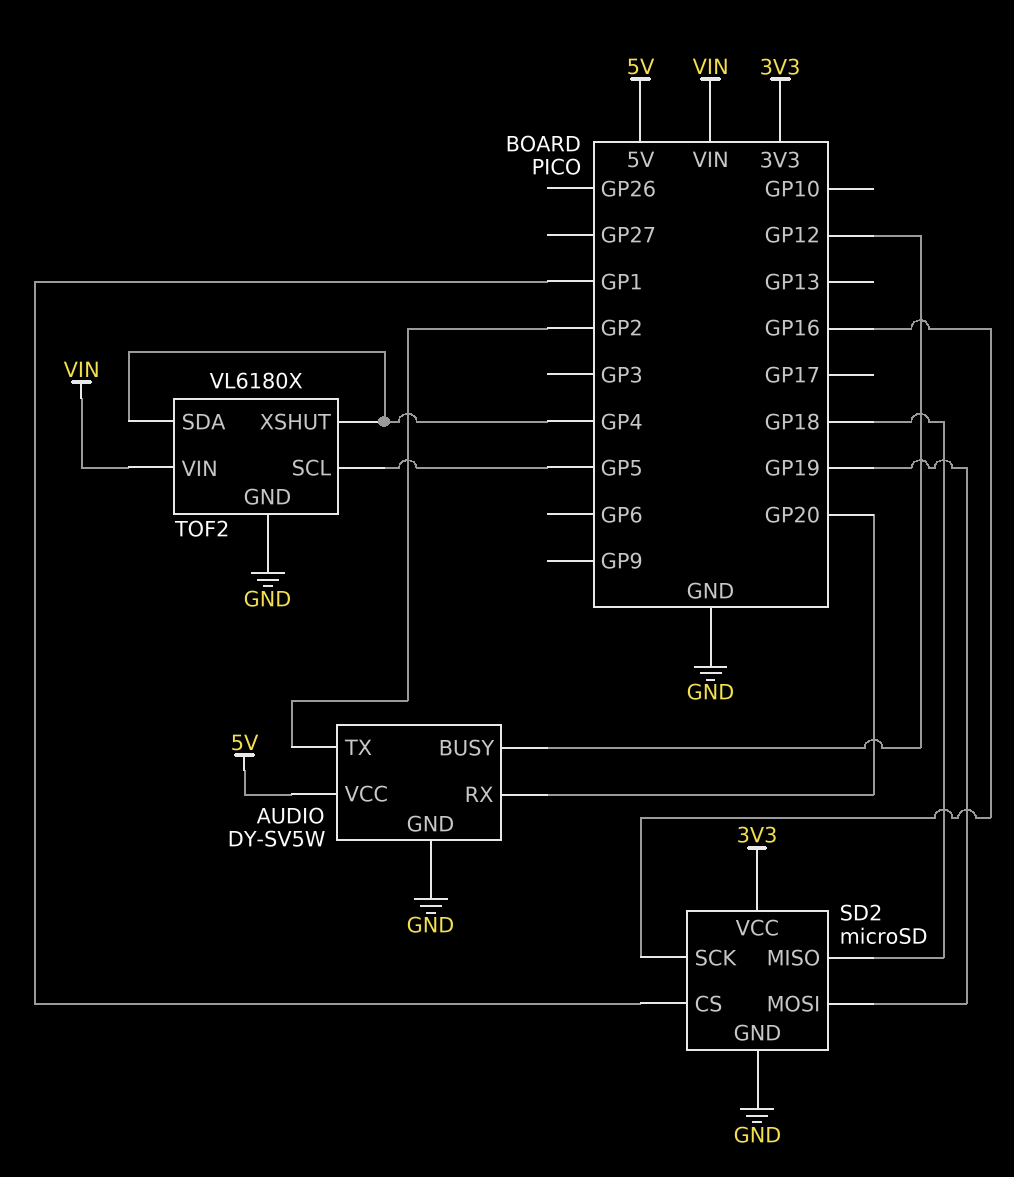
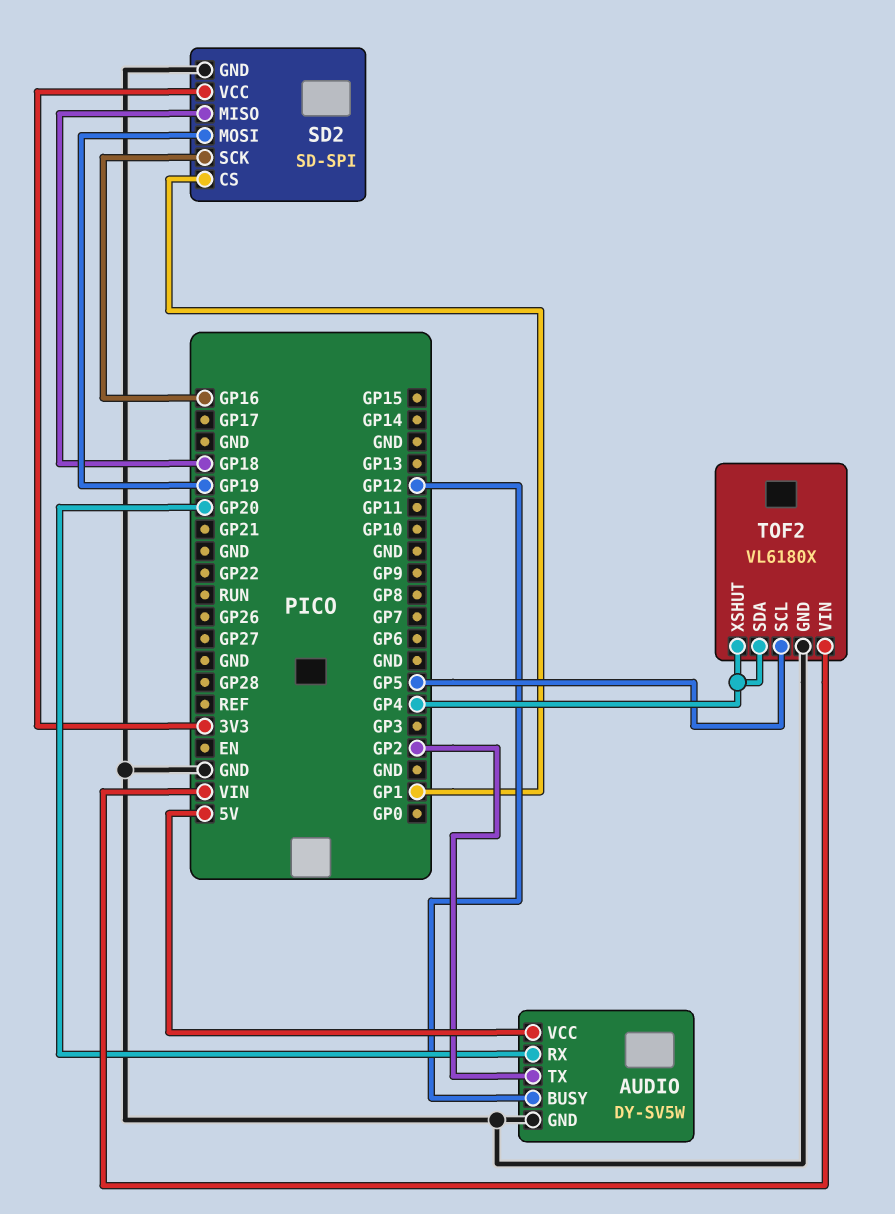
SD2: microSD -> SD-SPI

